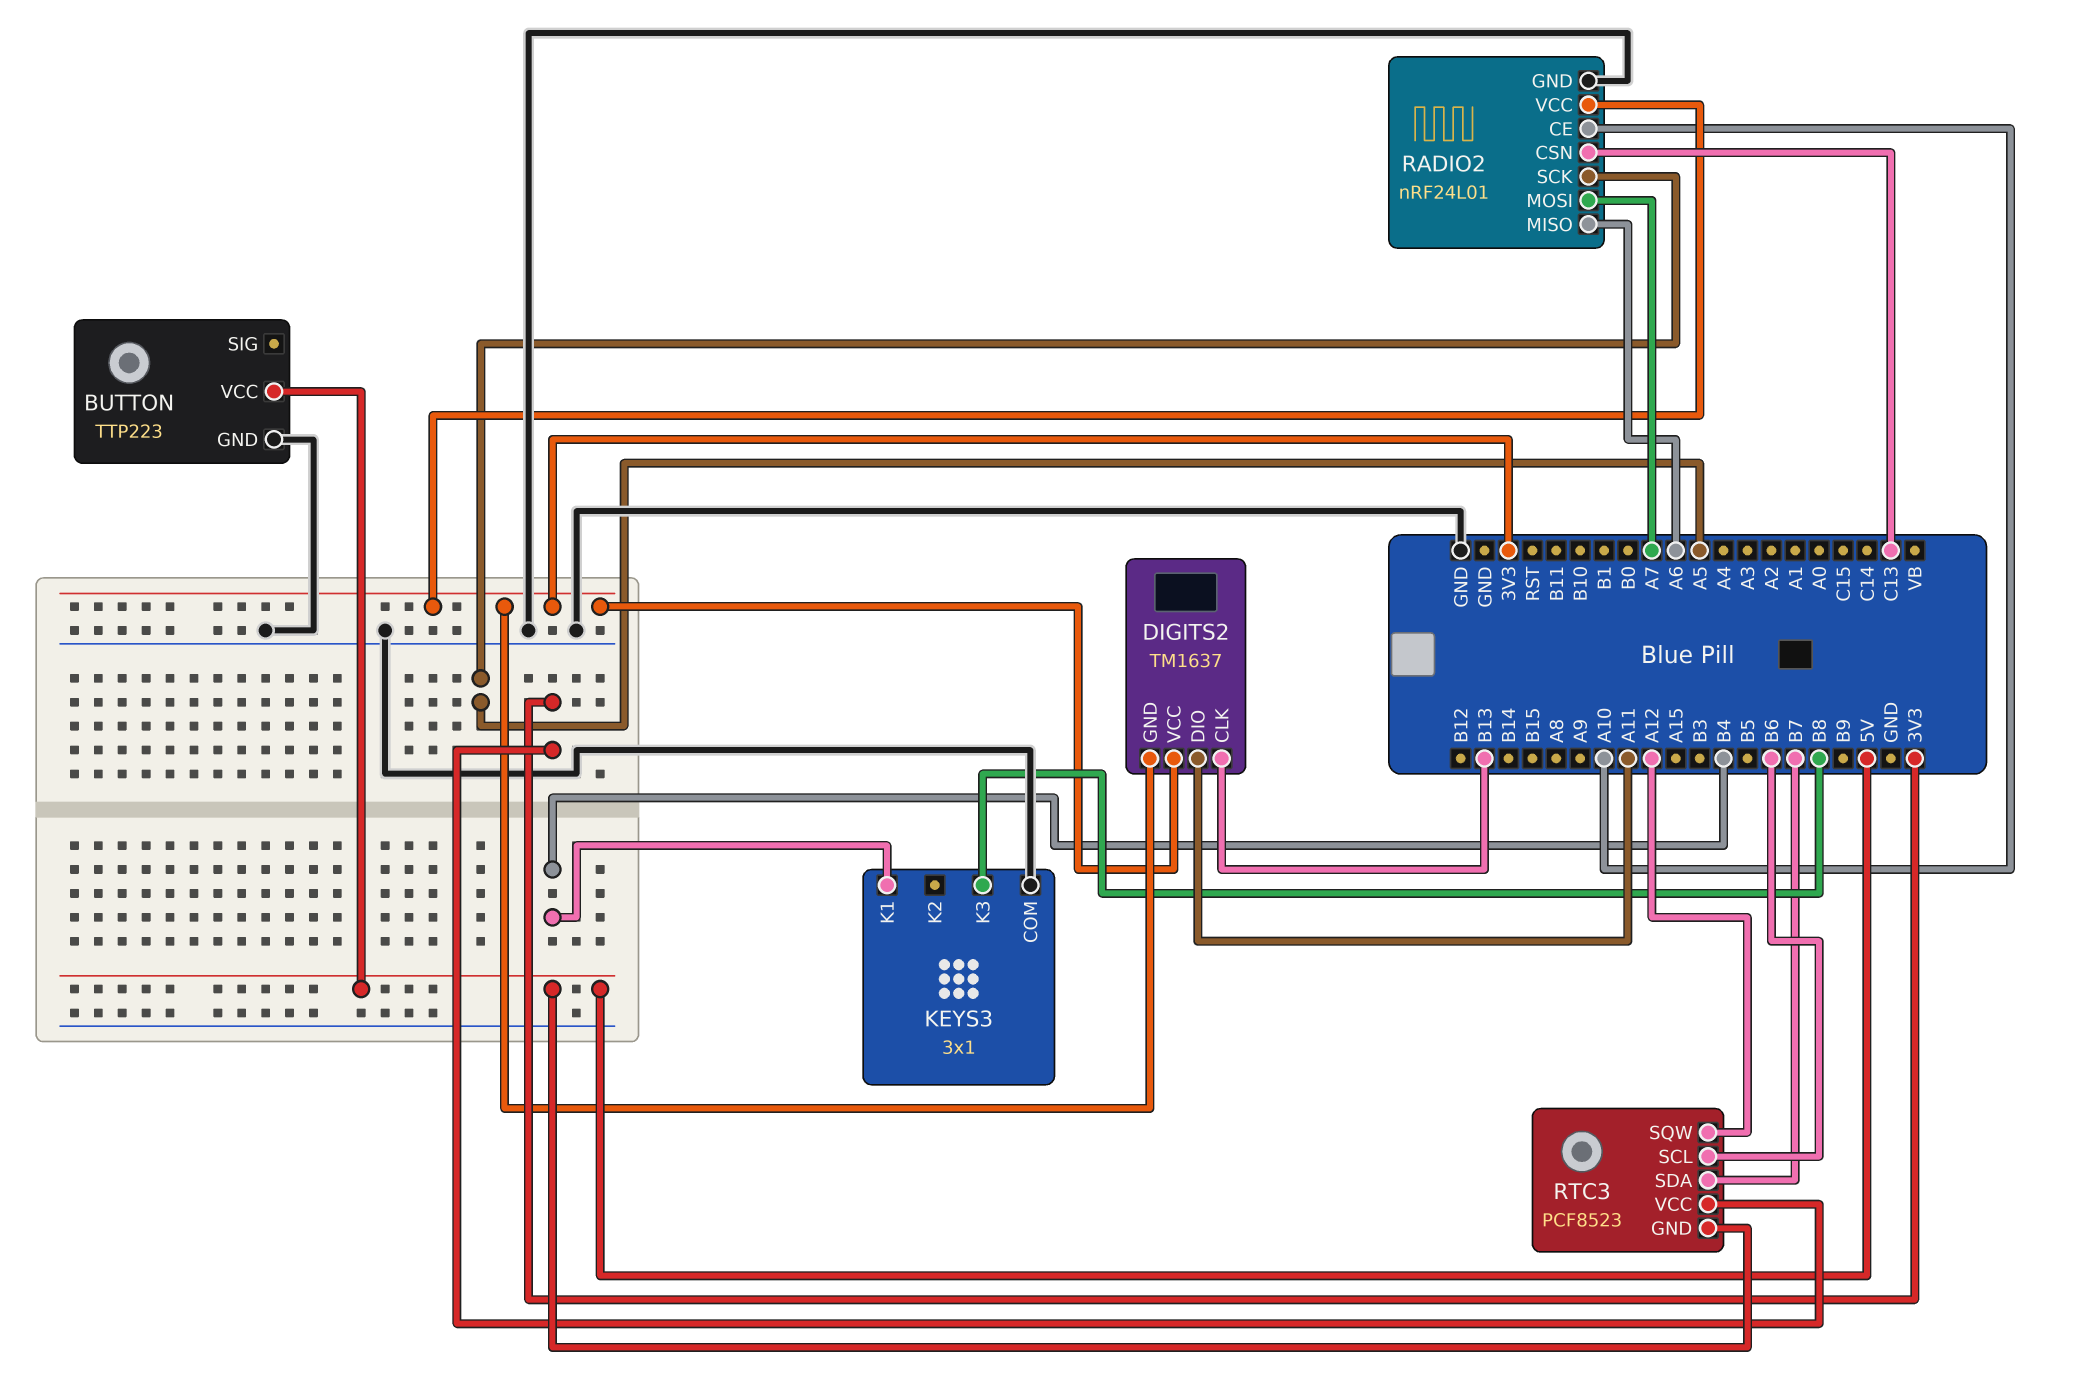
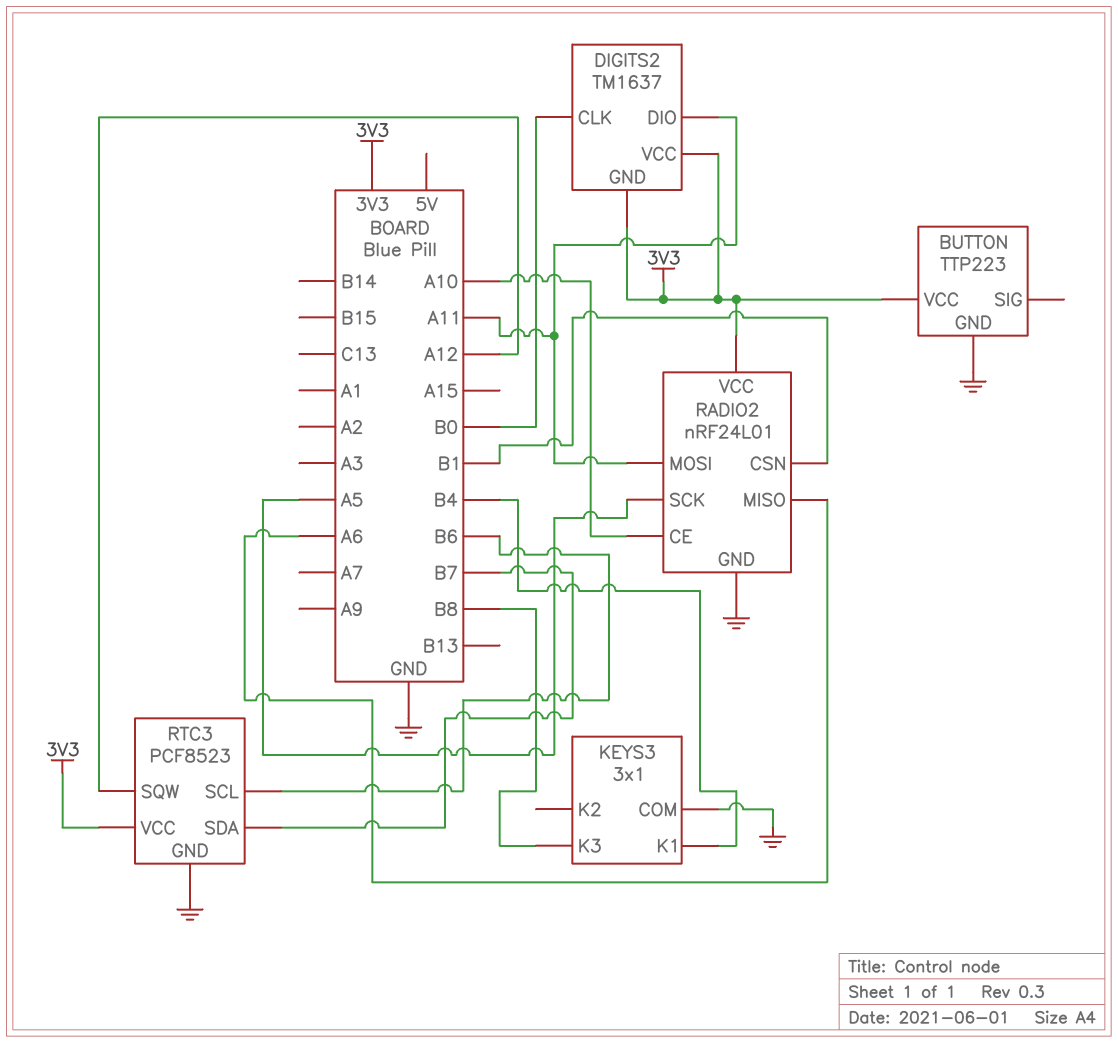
BUTTON pin VCC: 5V -> 3V3
DIGITS2 pin CLK: B13 -> B0
RADIO2 pin CSN: C13 -> B1
RADIO2 pin MOSI: A7 -> A11
RTC3 pin GND: 5V -> GND

